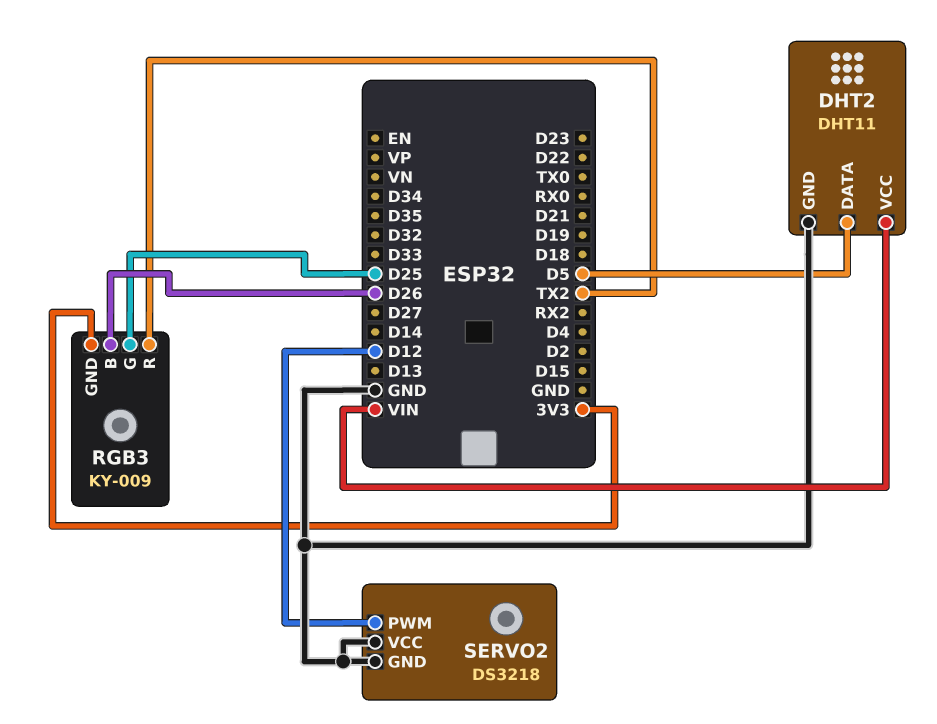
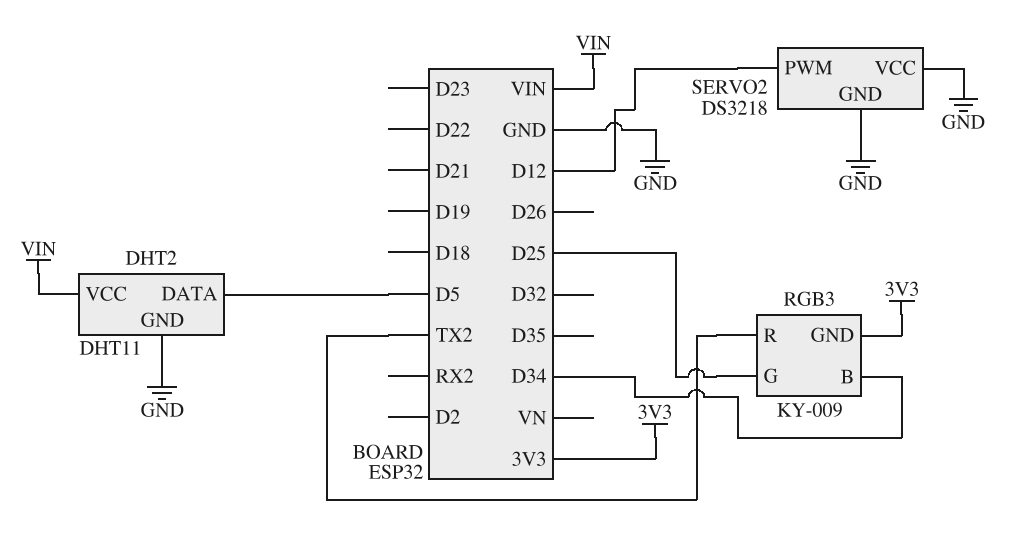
RGB3 pin B: D26 -> D34

